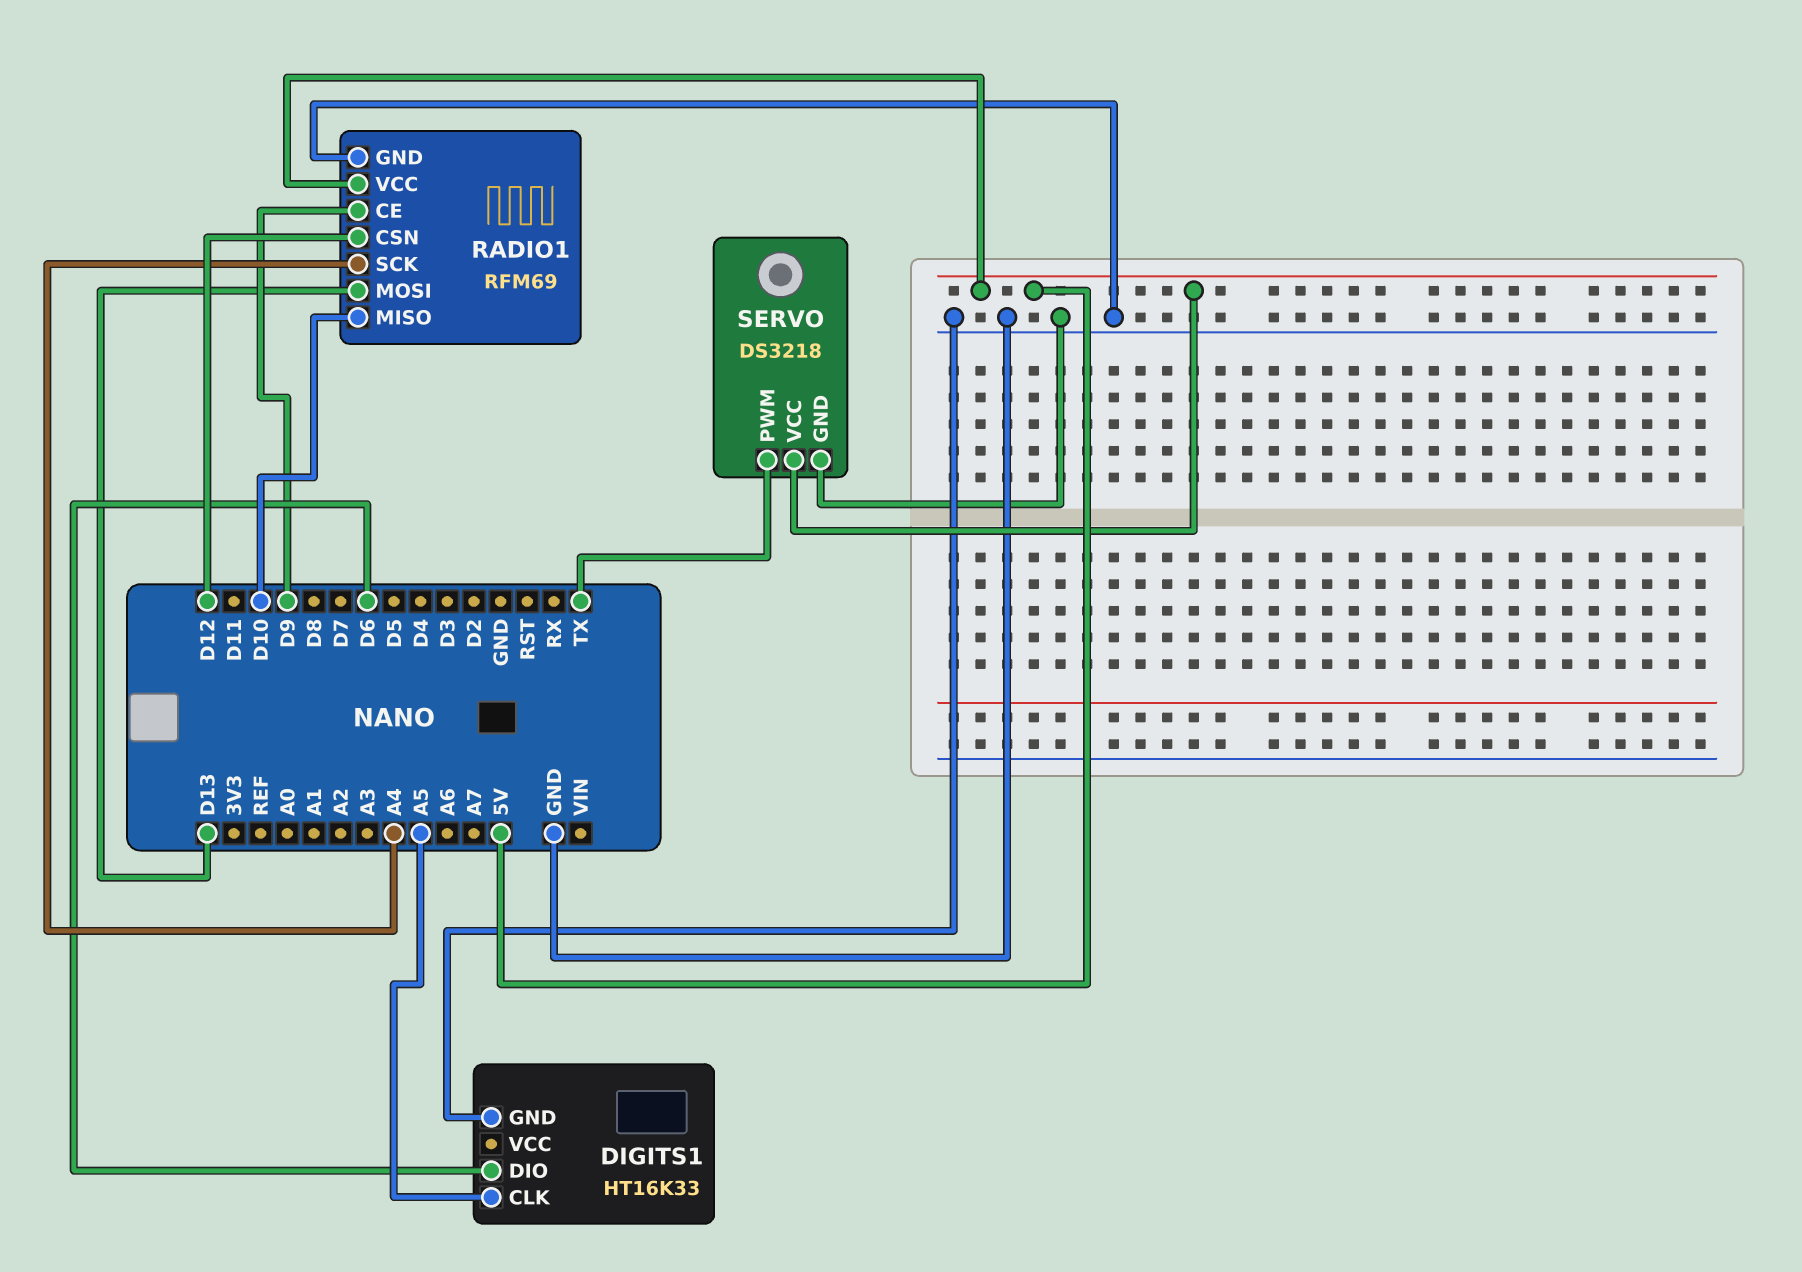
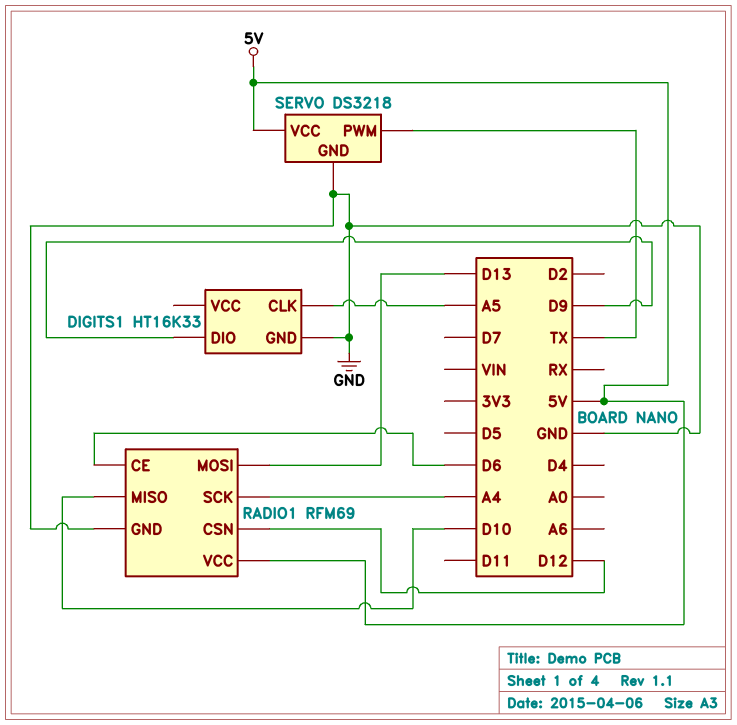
DIGITS1 pin DIO: D6 -> D9
RADIO1 pin CE: D9 -> D6

